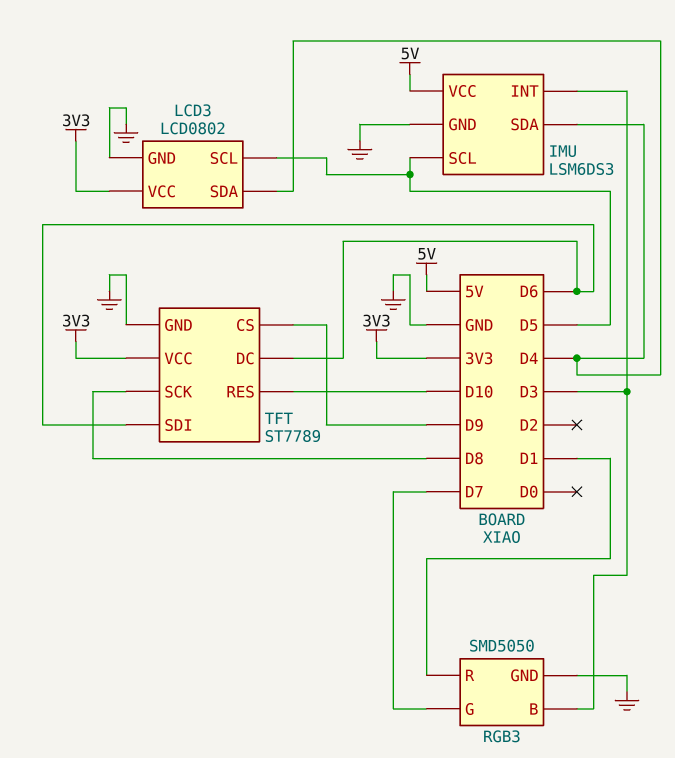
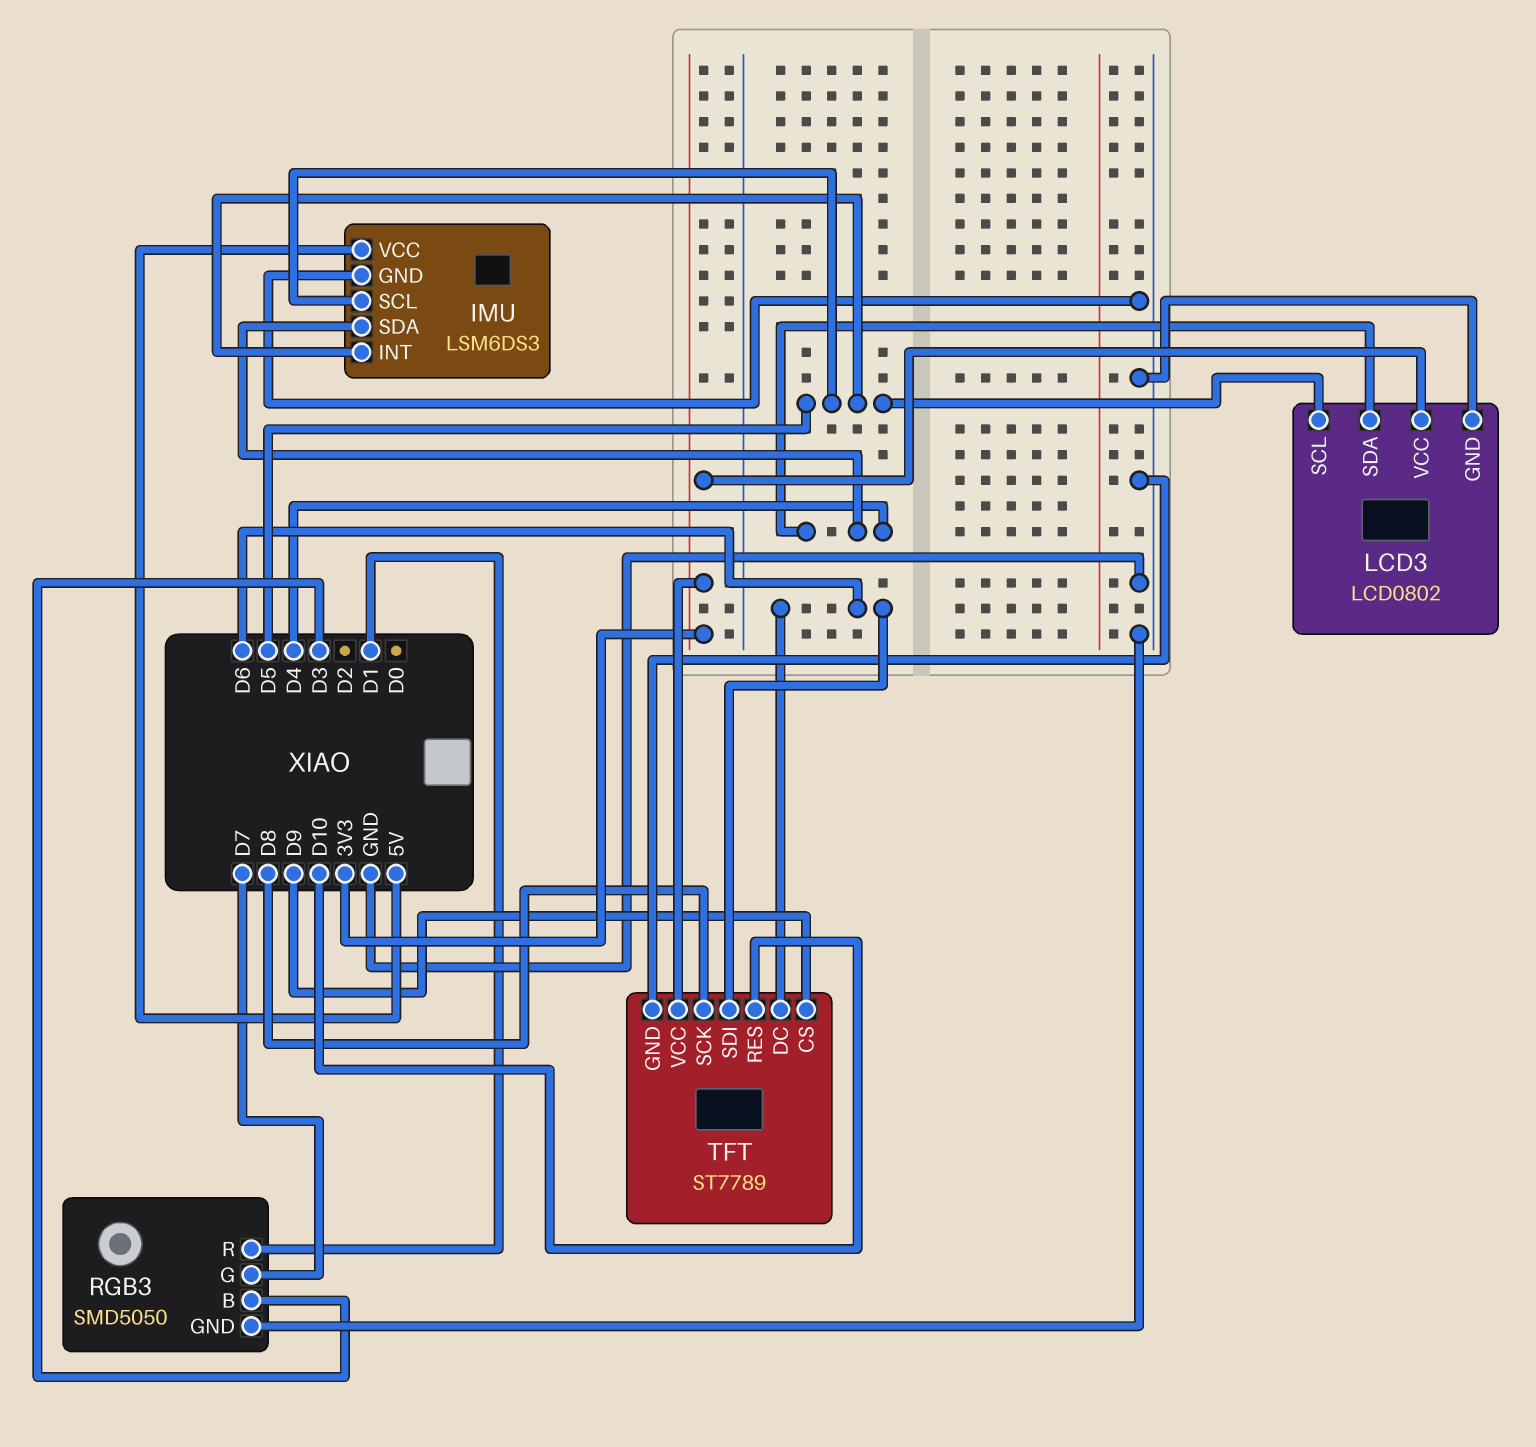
IMU pin INT: D3 -> D5

